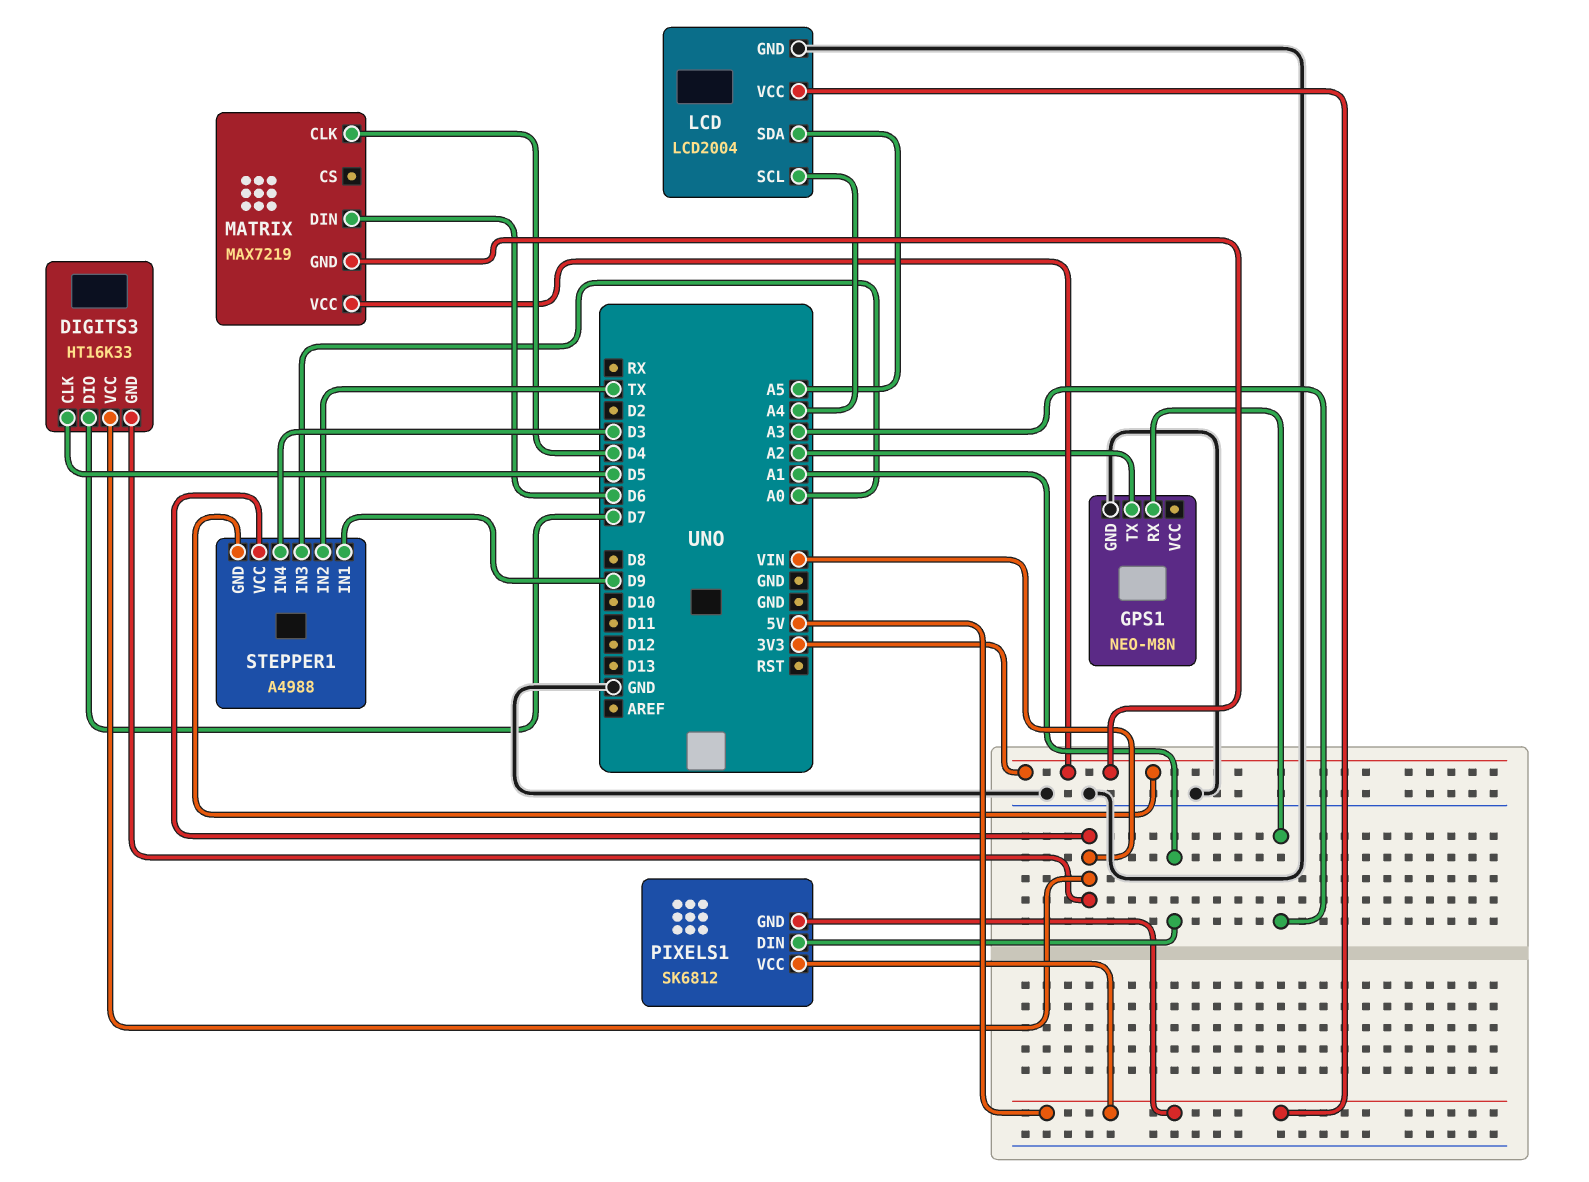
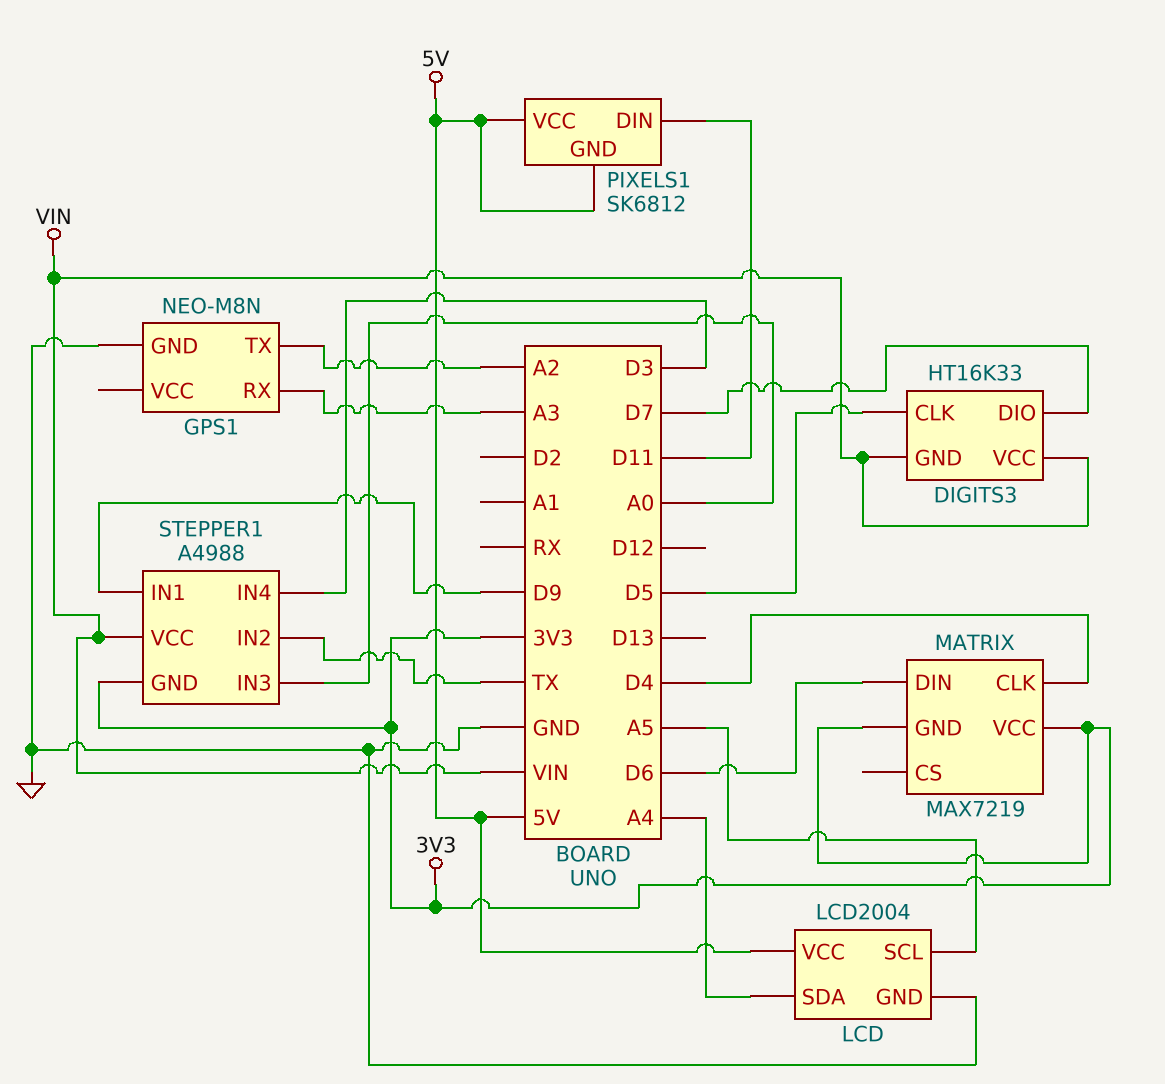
LCD pin SCL: A4 -> A5
LCD pin SDA: A5 -> A4
PIXELS1 pin DIN: A1 -> D11

